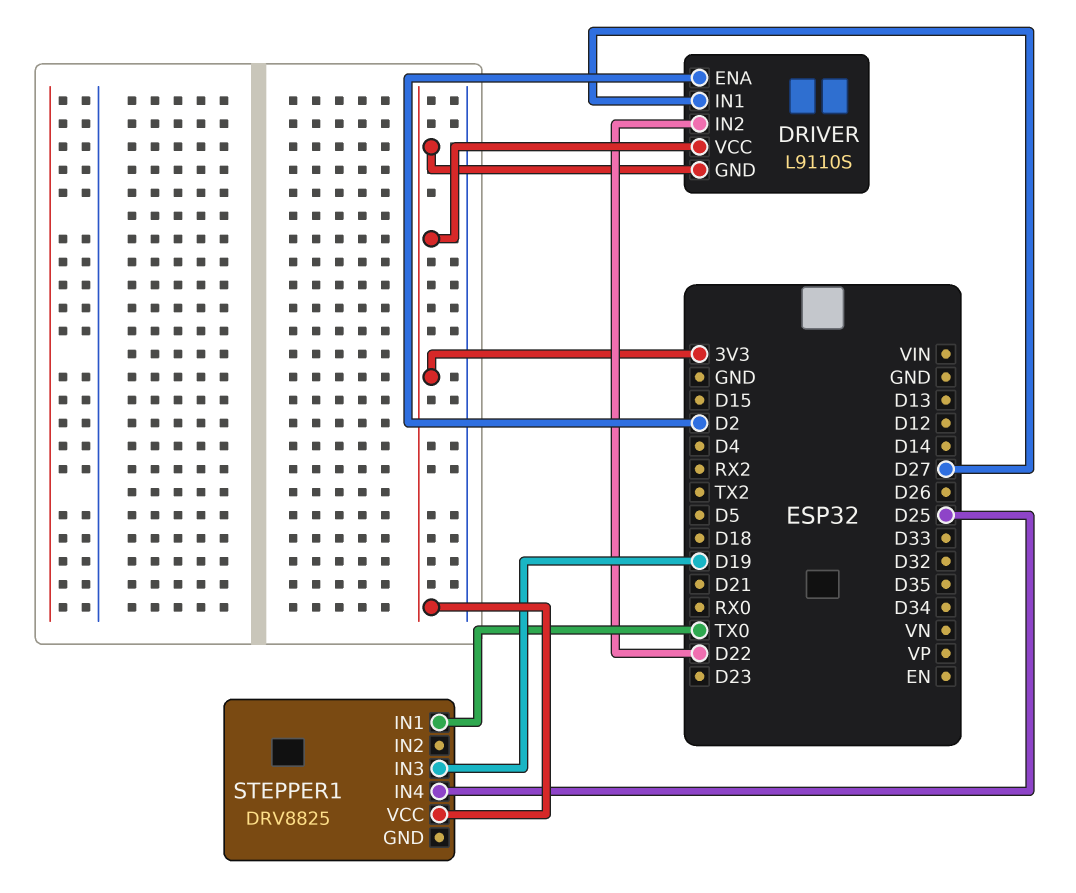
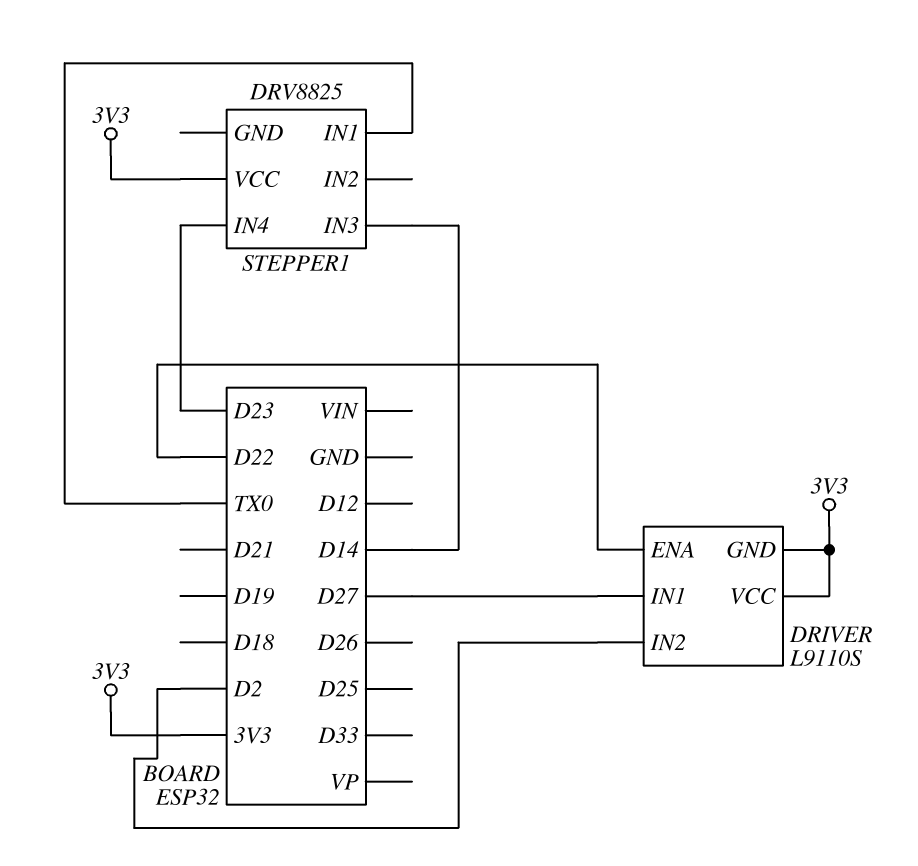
DRIVER pin ENA: D2 -> D22
DRIVER pin IN2: D22 -> D2
STEPPER1 pin IN3: D19 -> D14
STEPPER1 pin IN4: D25 -> D23

